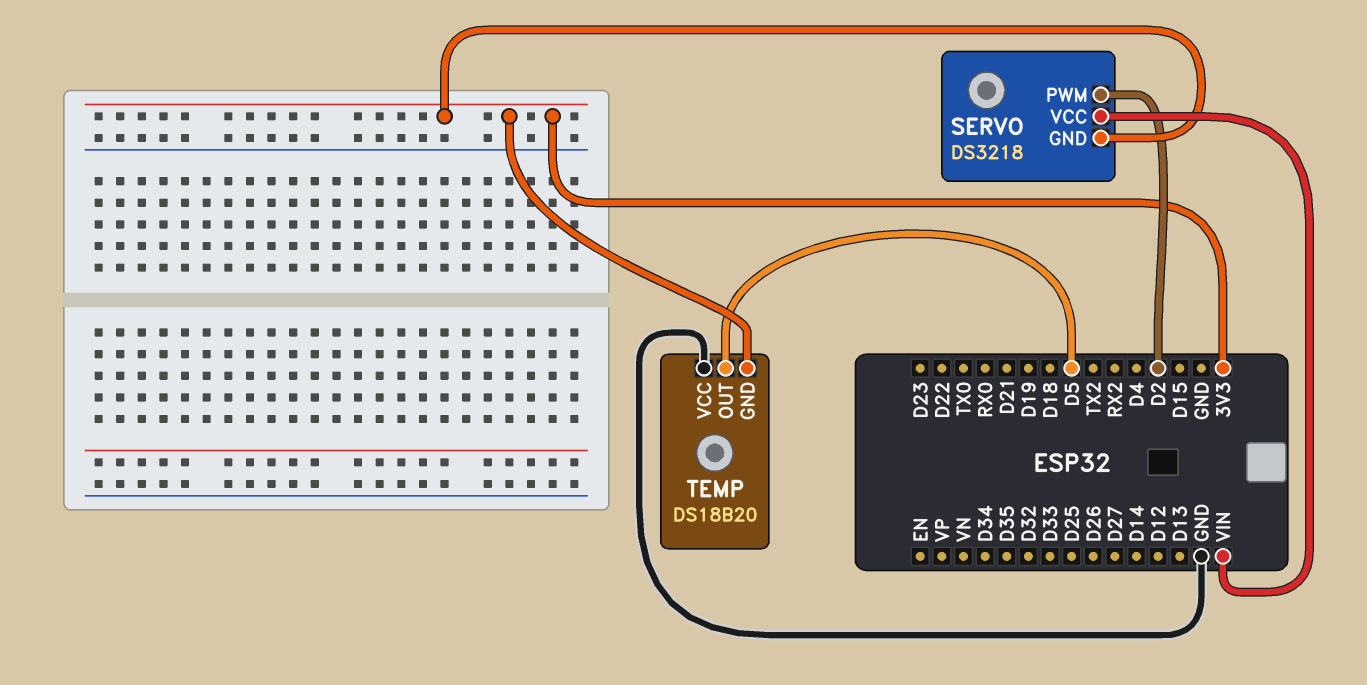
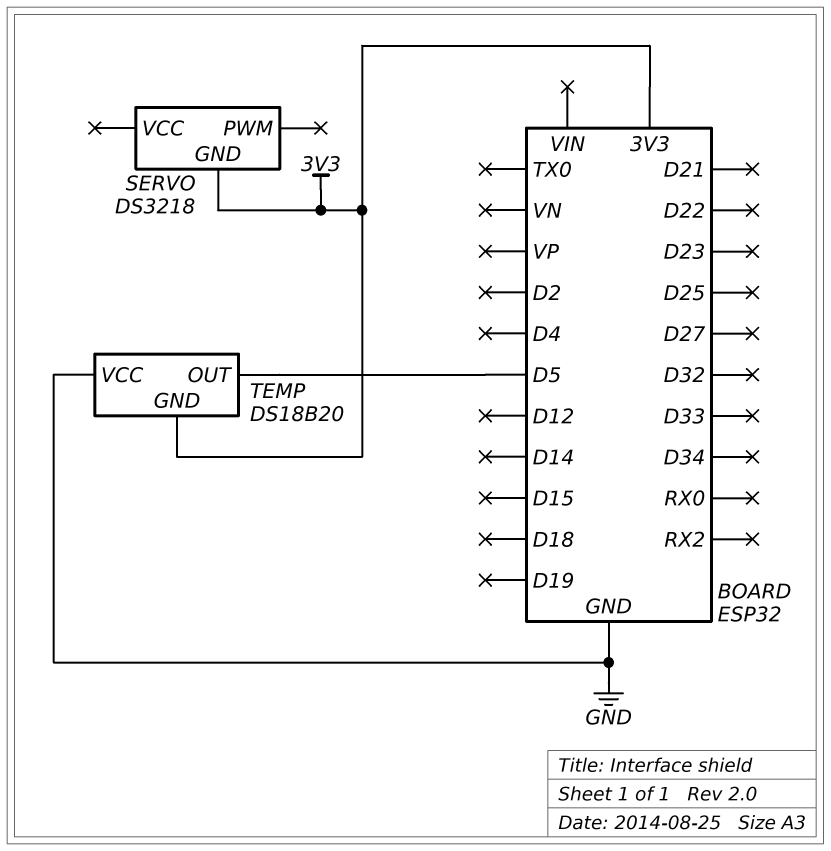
SERVO pin PWM: D2 -> none
SERVO pin VCC: VIN -> none

